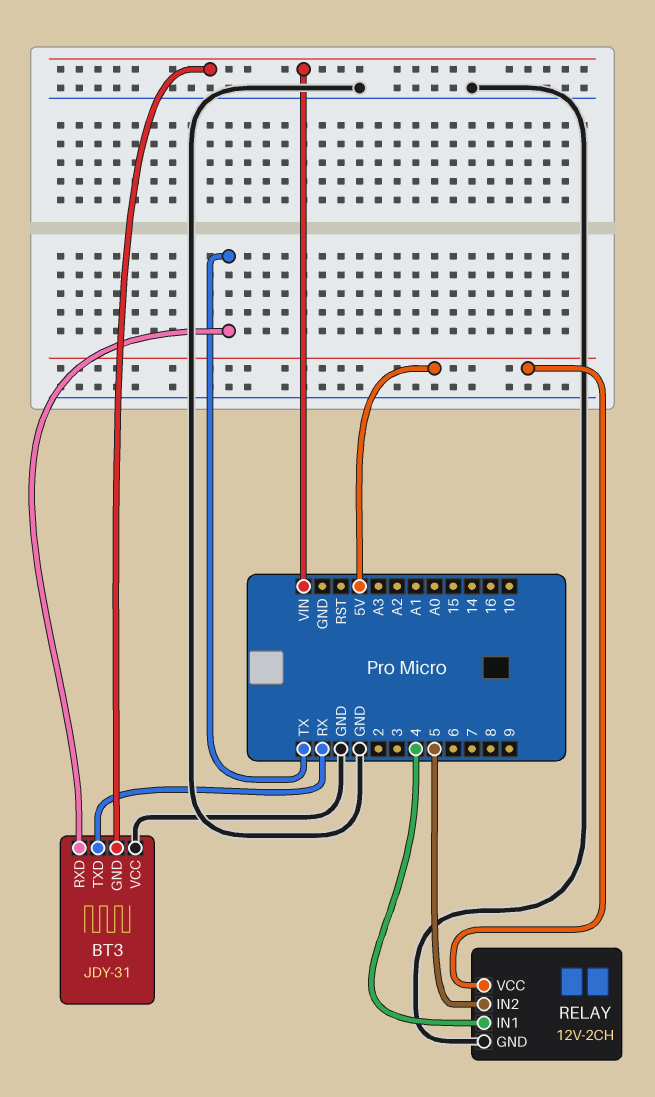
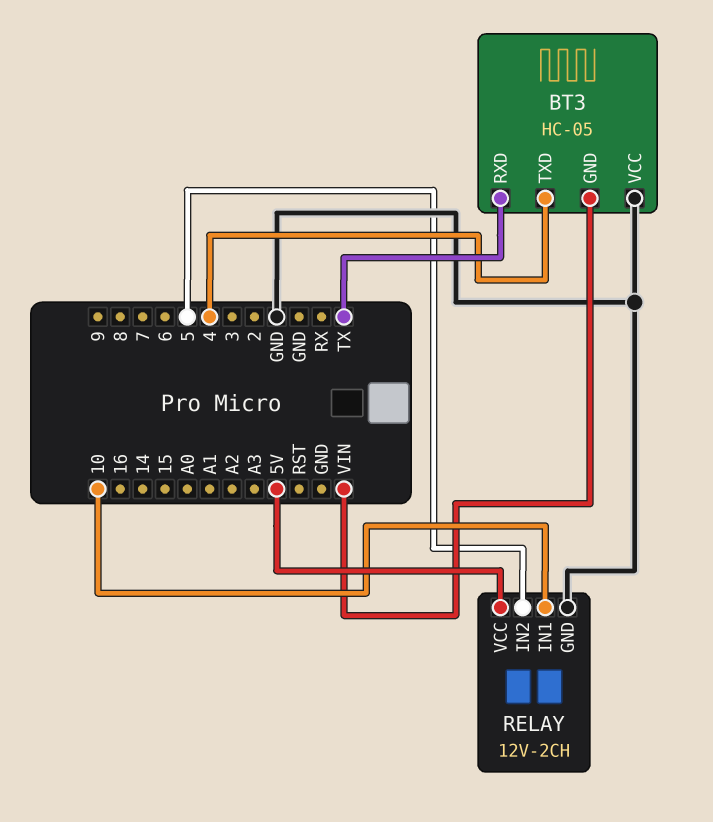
BT3: JDY-31 -> HC-05
BT3 pin TXD: RX -> 4
RELAY pin IN1: 4 -> 10

